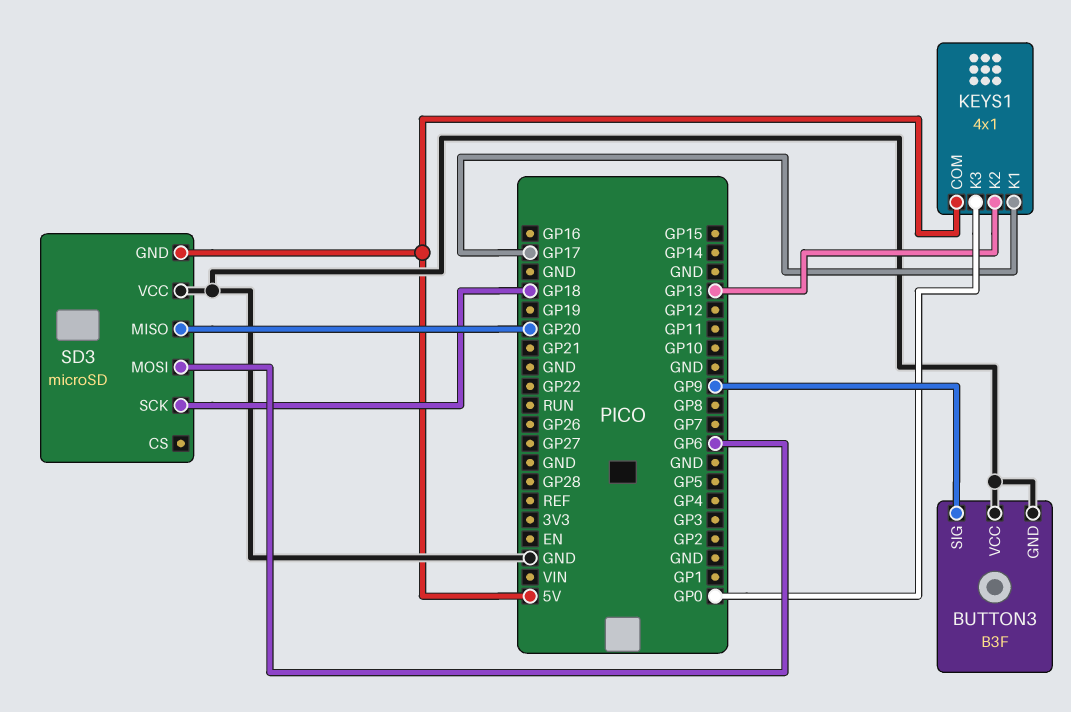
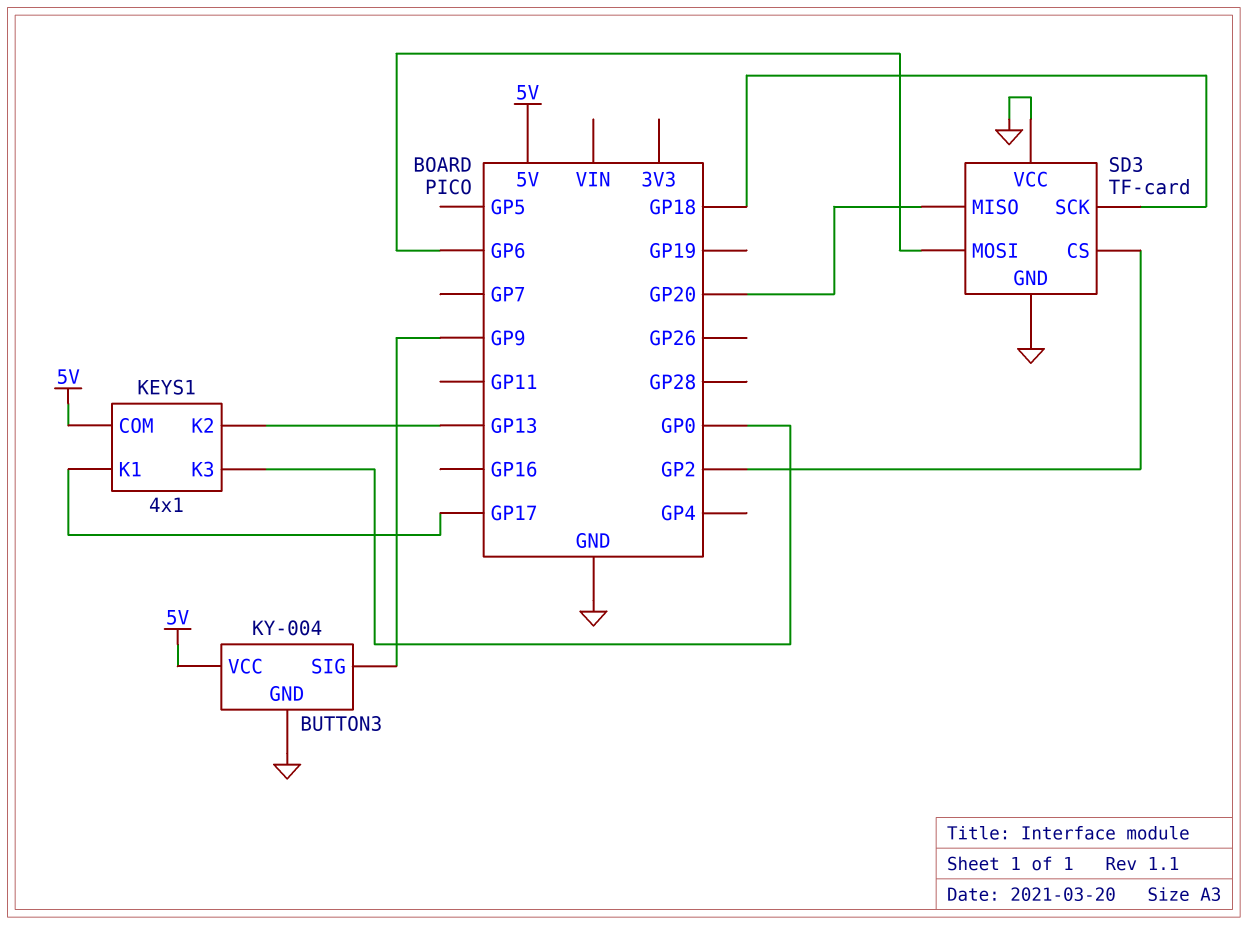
BUTTON3: B3F -> KY-004
BUTTON3 pin VCC: GND -> 5V
SD3: microSD -> TF-card
SD3 pin CS: none -> GP2
SD3 pin GND: 5V -> GND

